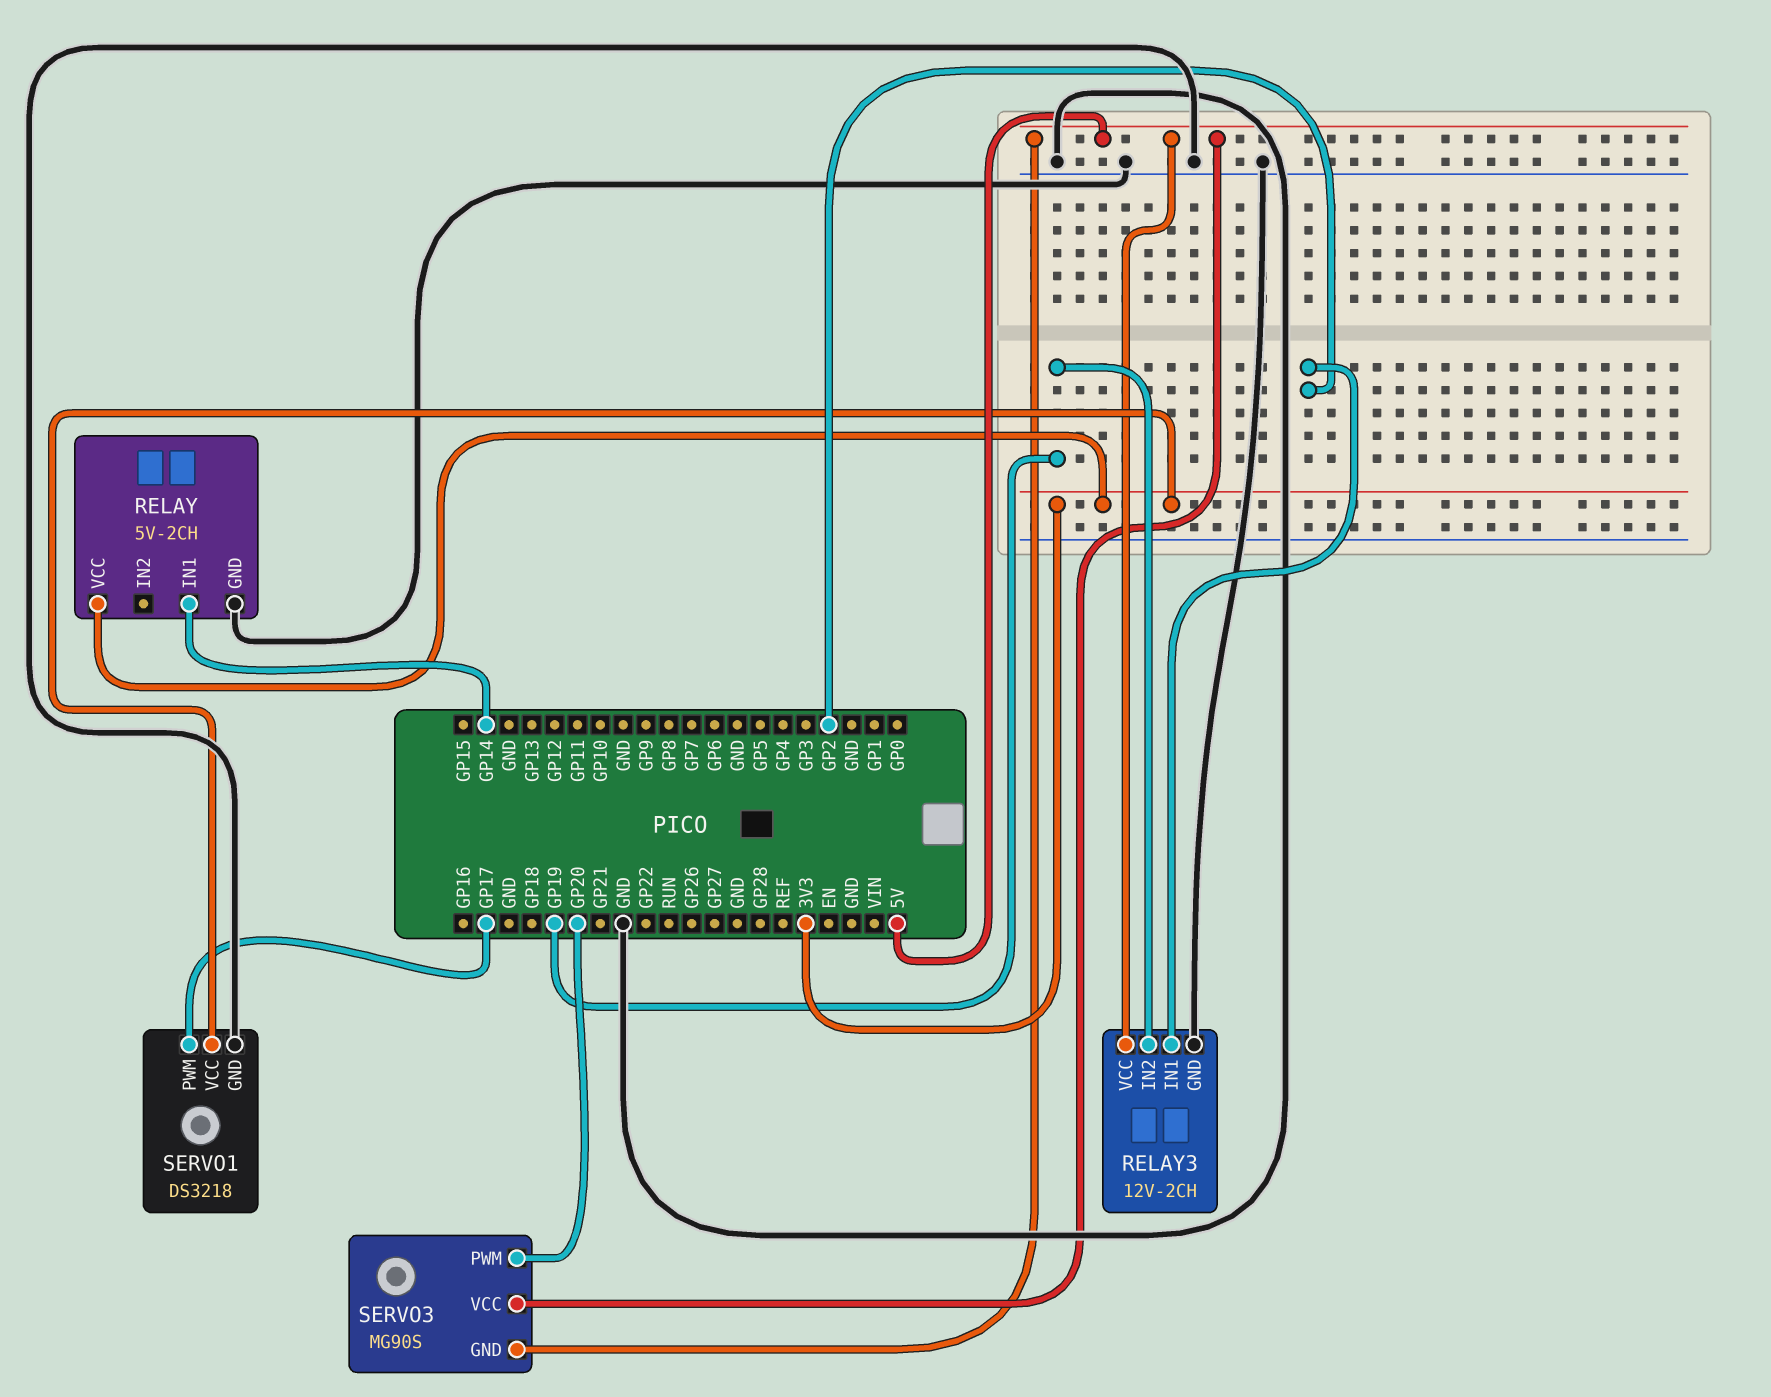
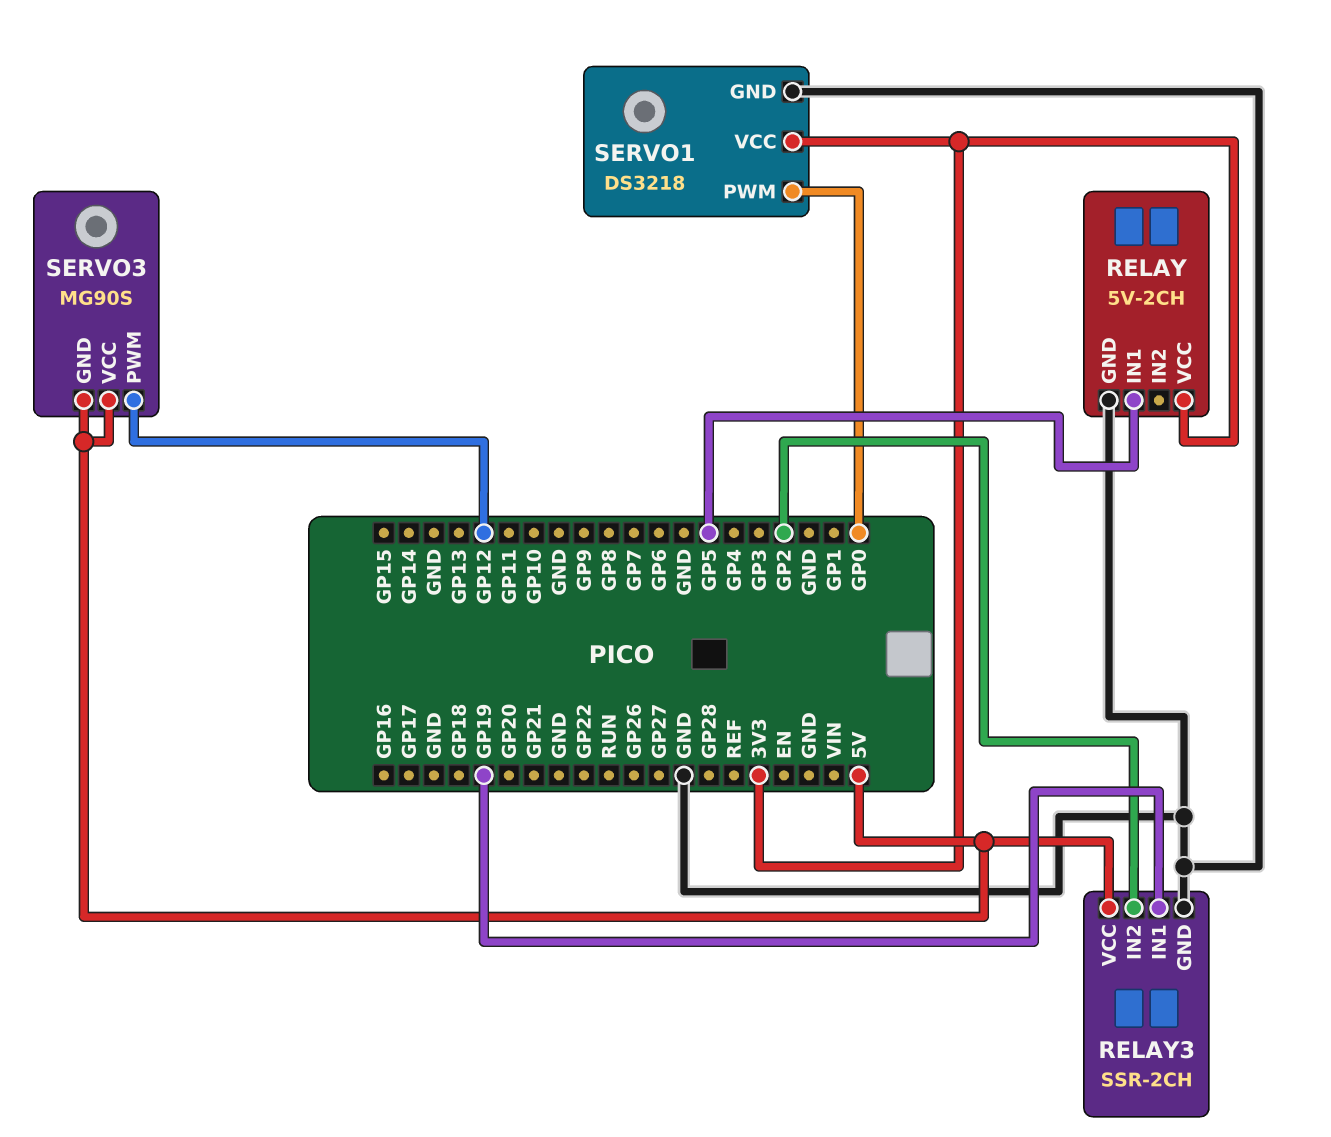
RELAY pin IN1: GP14 -> GP5
RELAY3: 12V-2CH -> SSR-2CH
RELAY3 pin IN1: GP2 -> GP19
RELAY3 pin IN2: GP19 -> GP2
SERVO1 pin PWM: GP17 -> GP0
SERVO3 pin PWM: GP20 -> GP12

